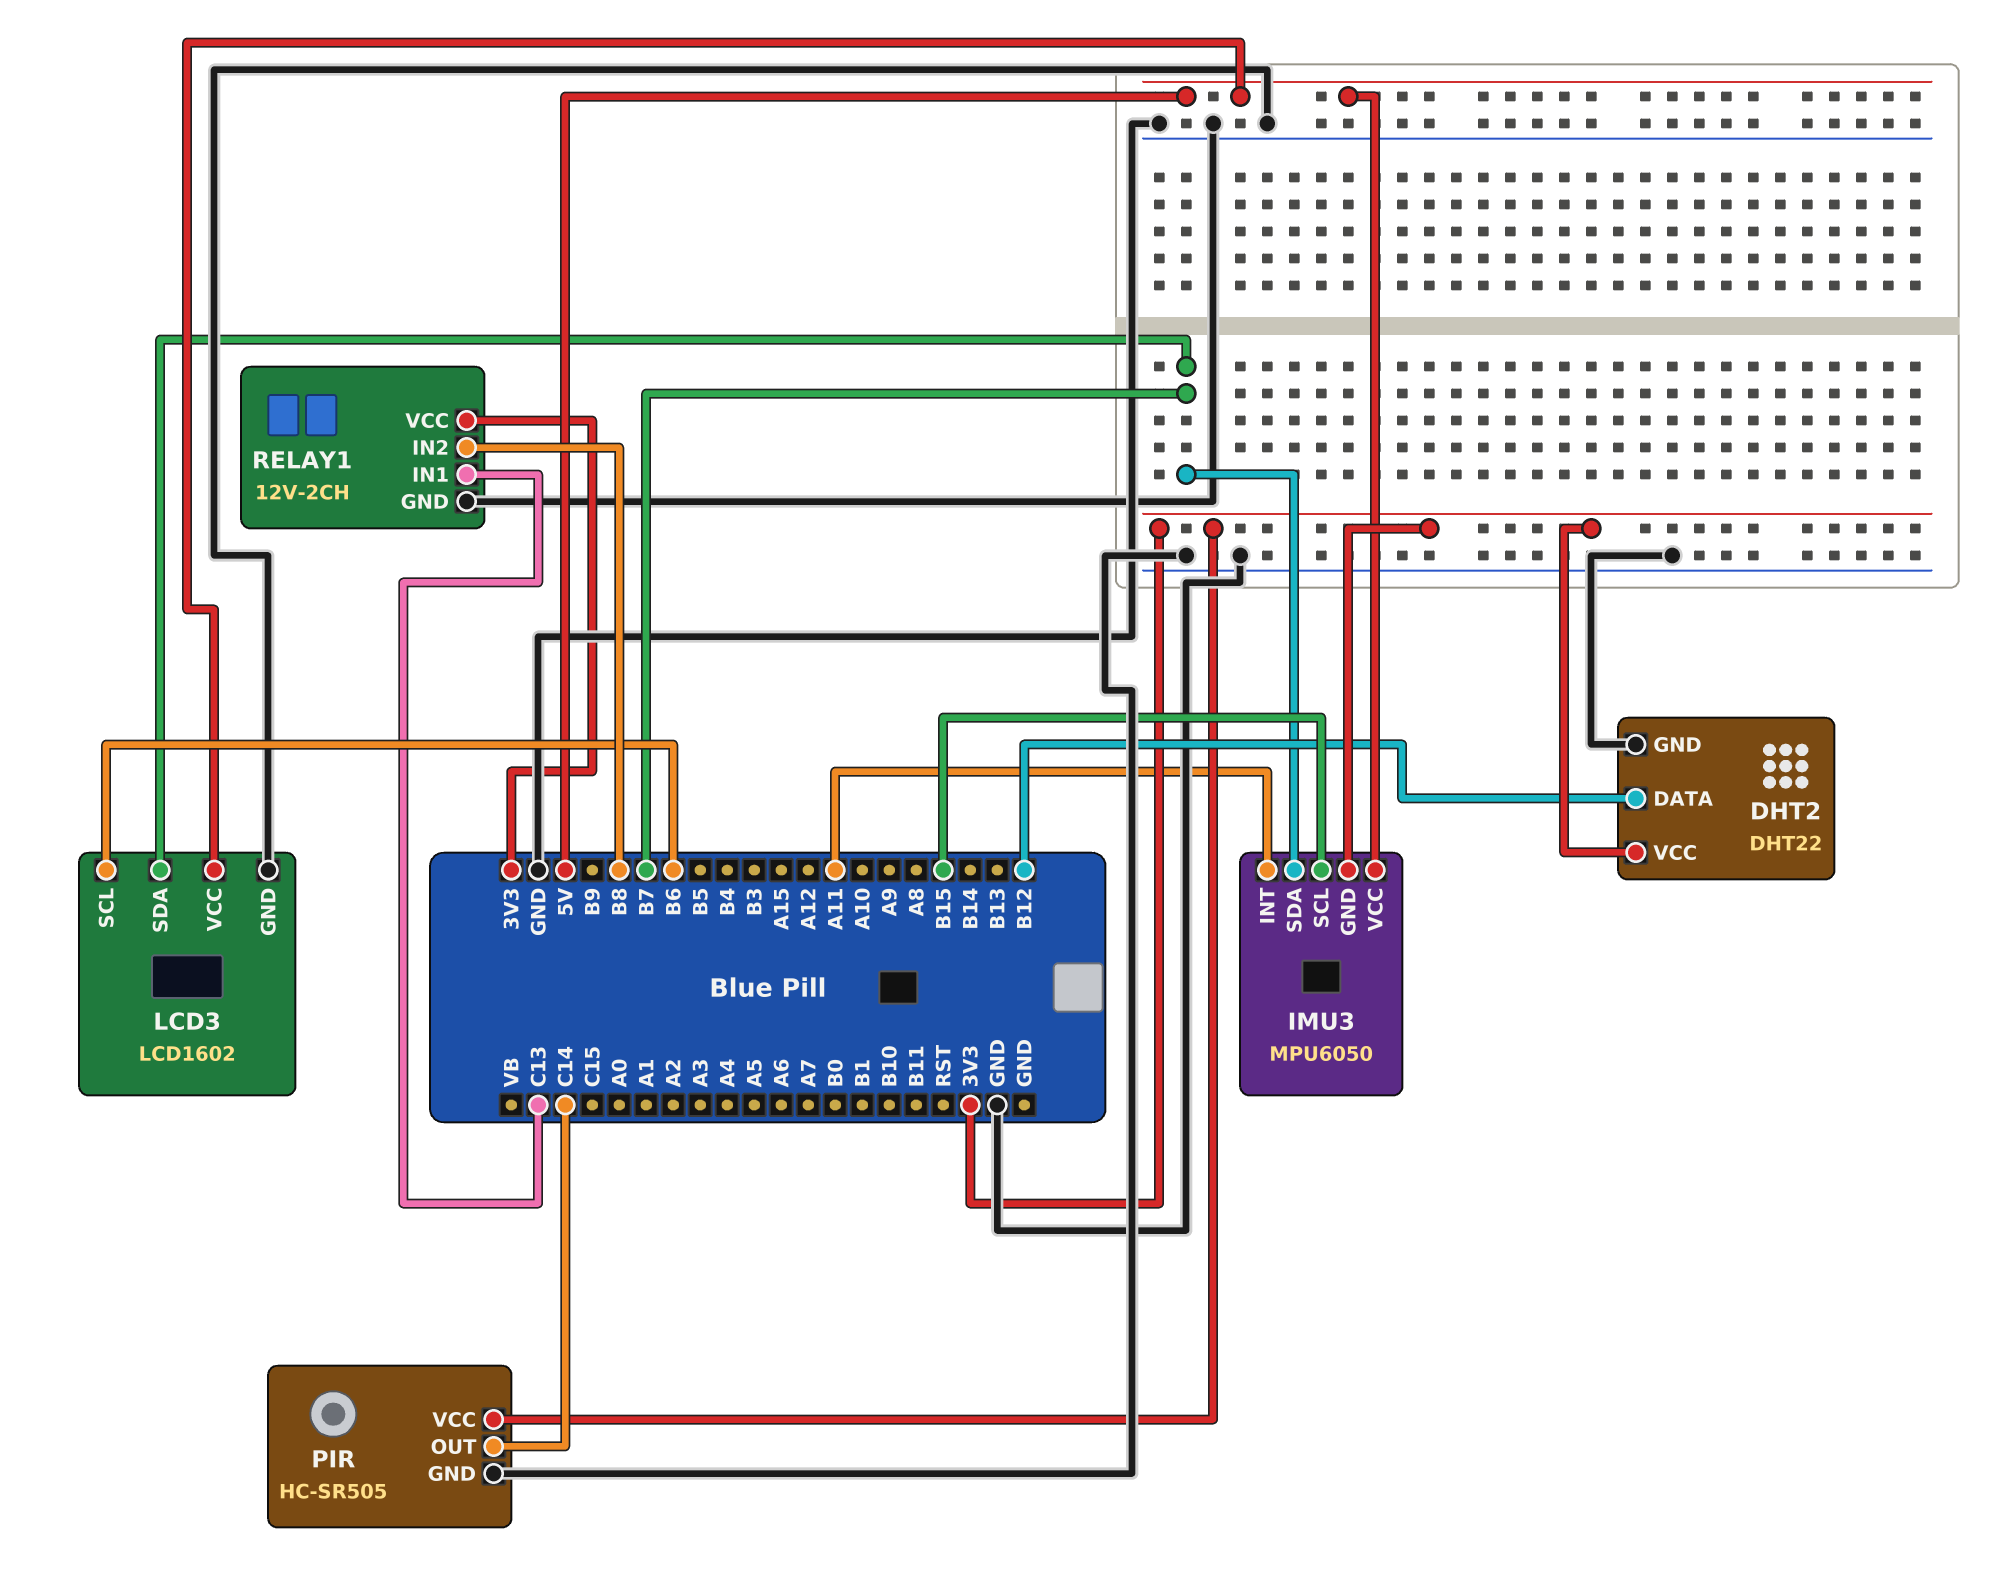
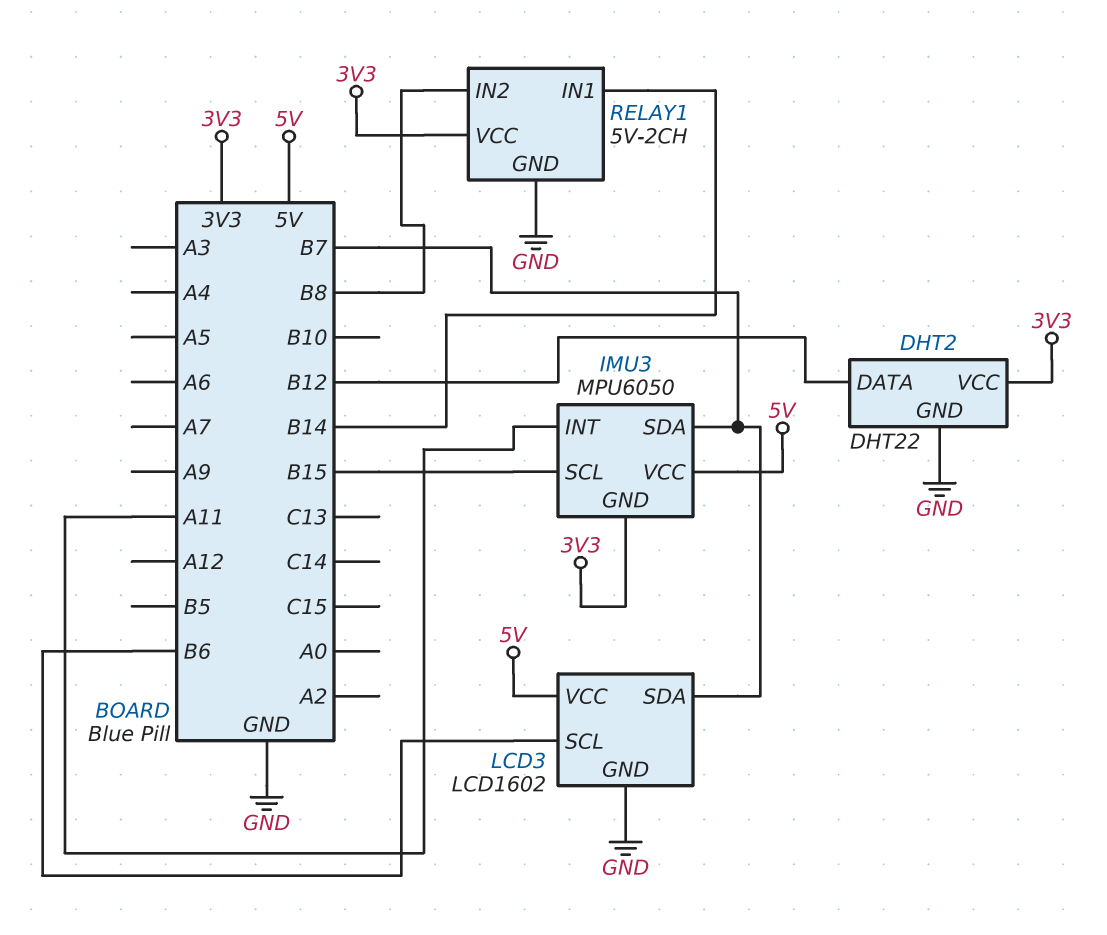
PIR: HC-SR505 -> none
PIR pin GND: GND -> none
PIR pin OUT: C14 -> none
PIR pin VCC: 3V3 -> none
RELAY1: 12V-2CH -> 5V-2CH
RELAY1 pin IN1: C13 -> B14

